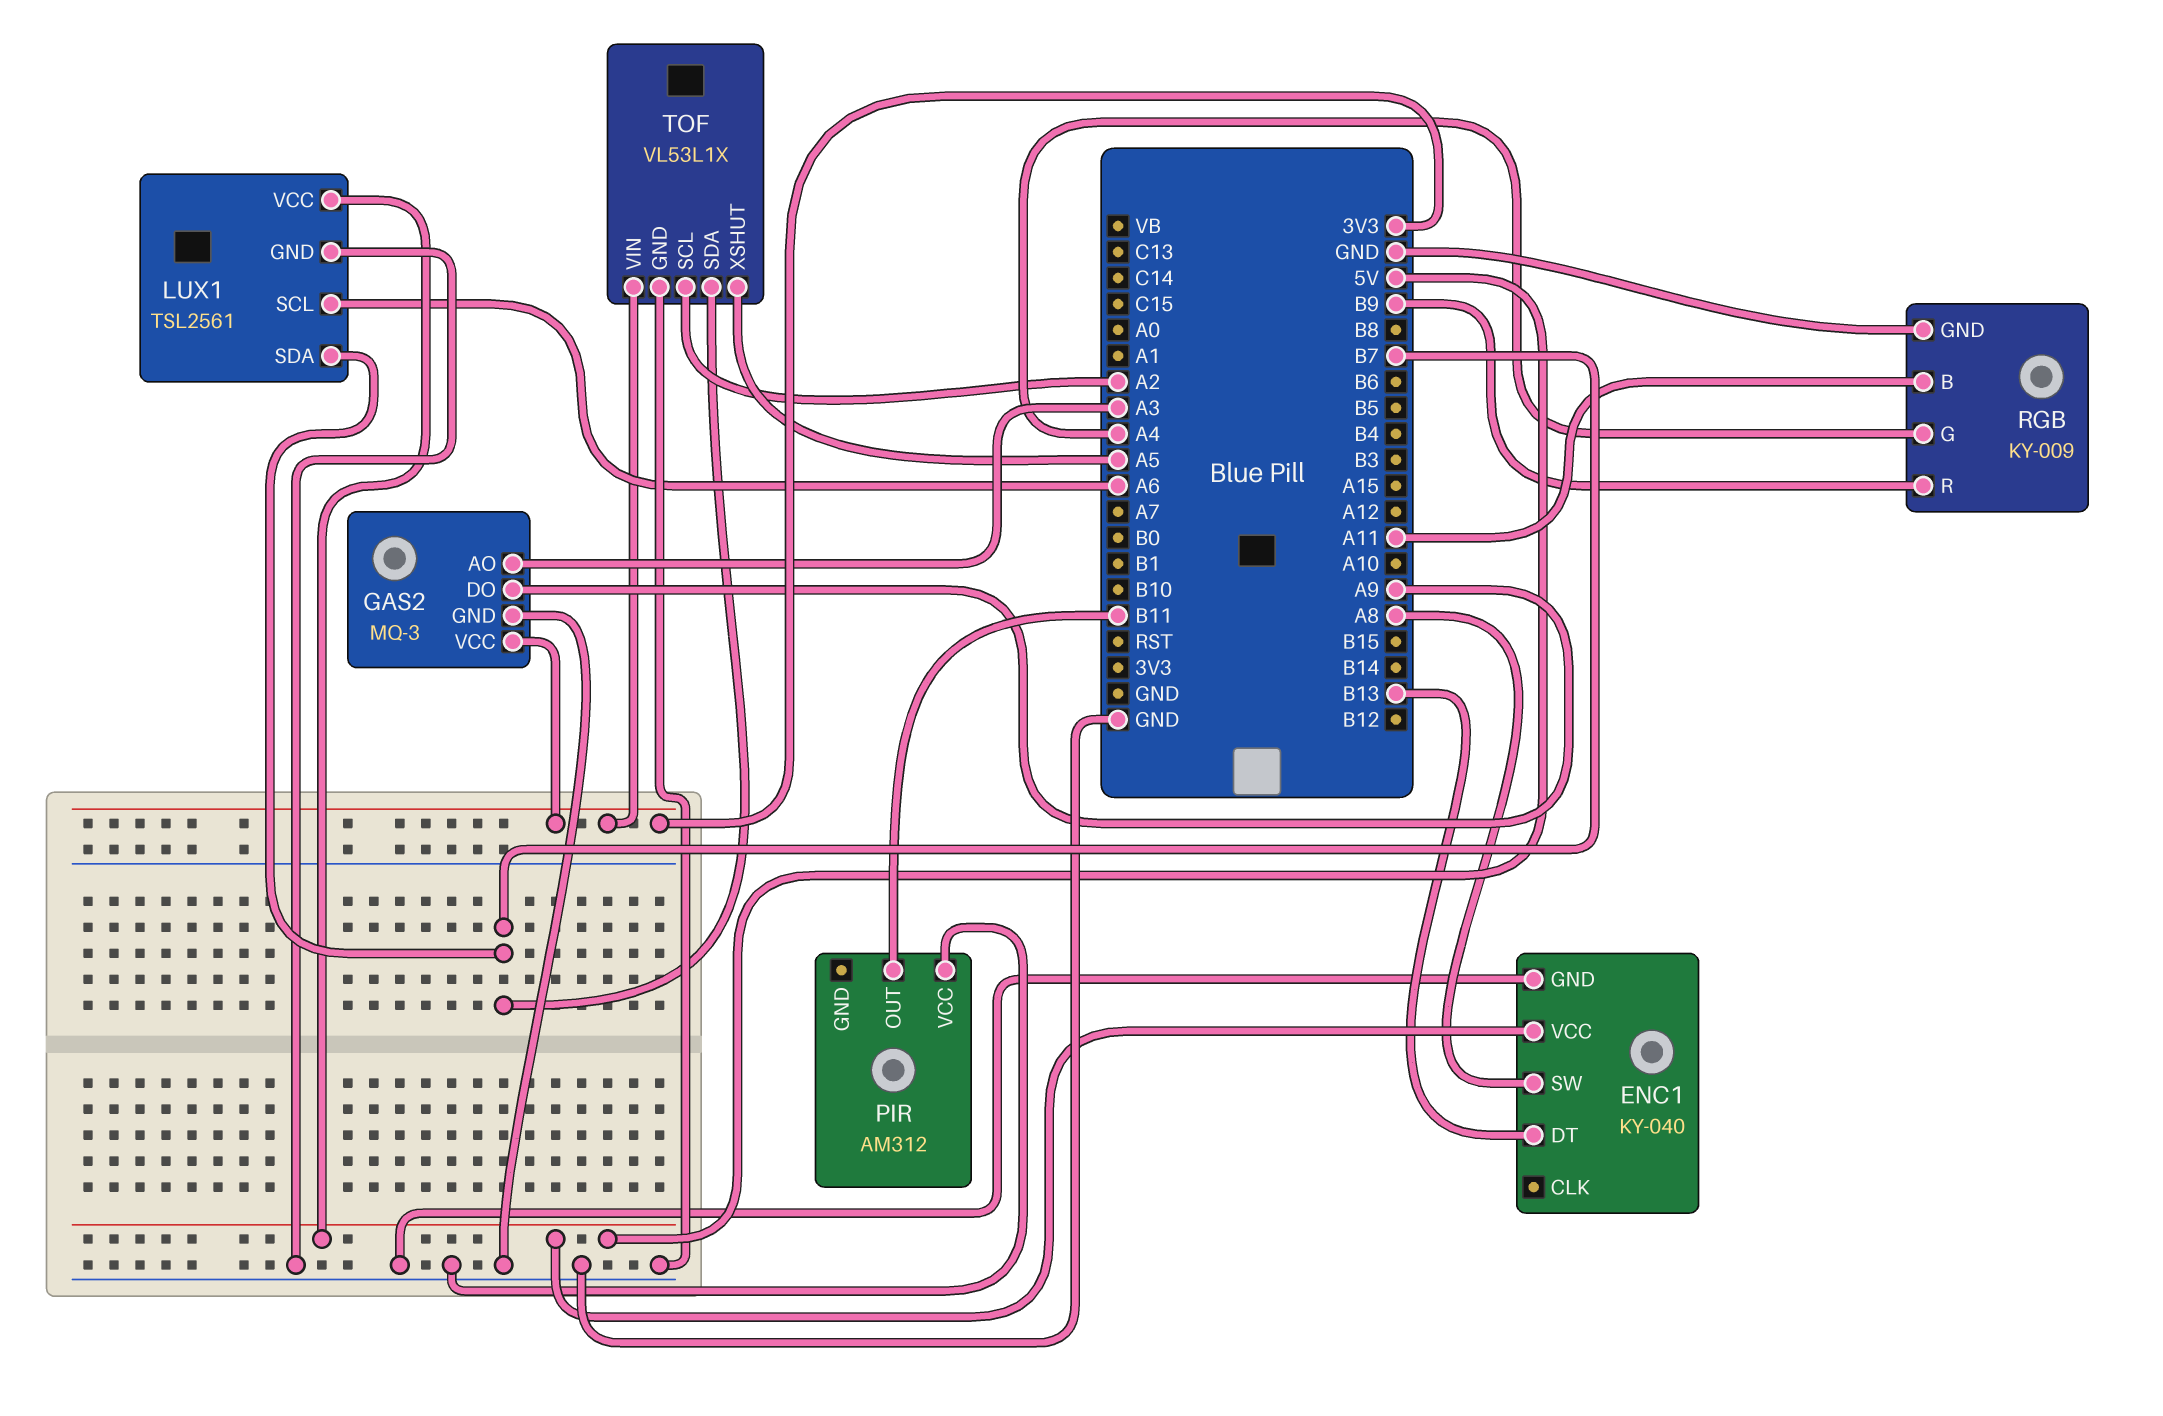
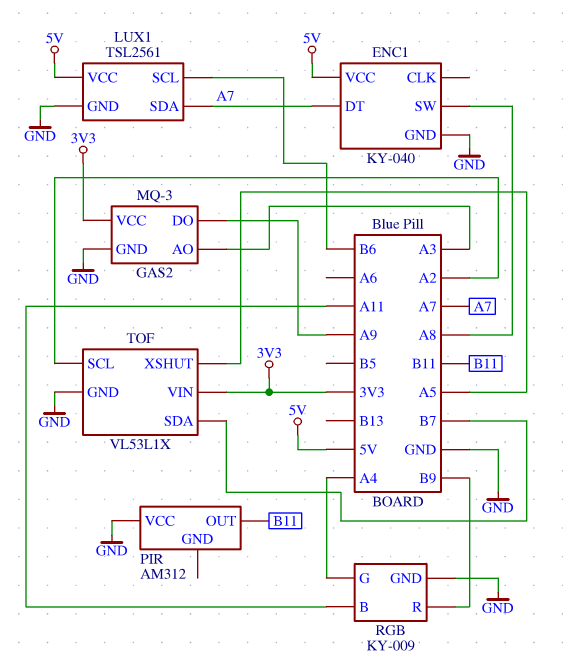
ENC1 pin DT: B13 -> A7
LUX1 pin SCL: A6 -> B6
LUX1 pin SDA: B7 -> A7

